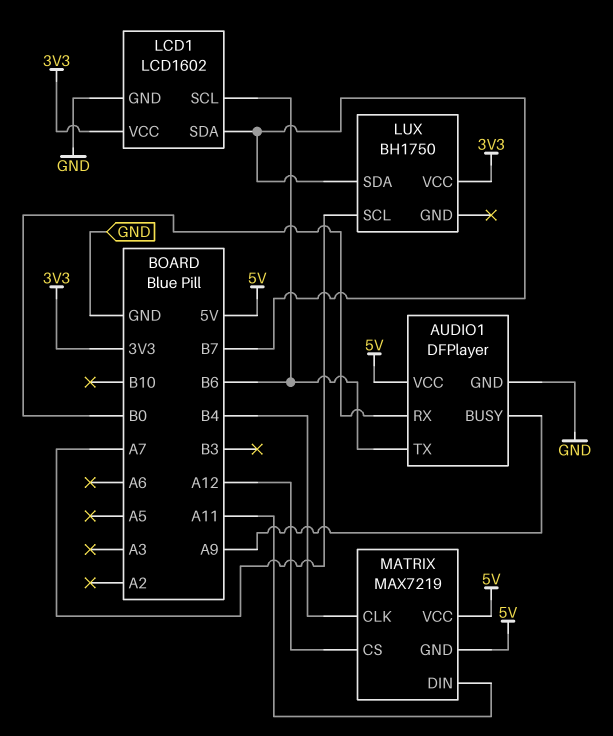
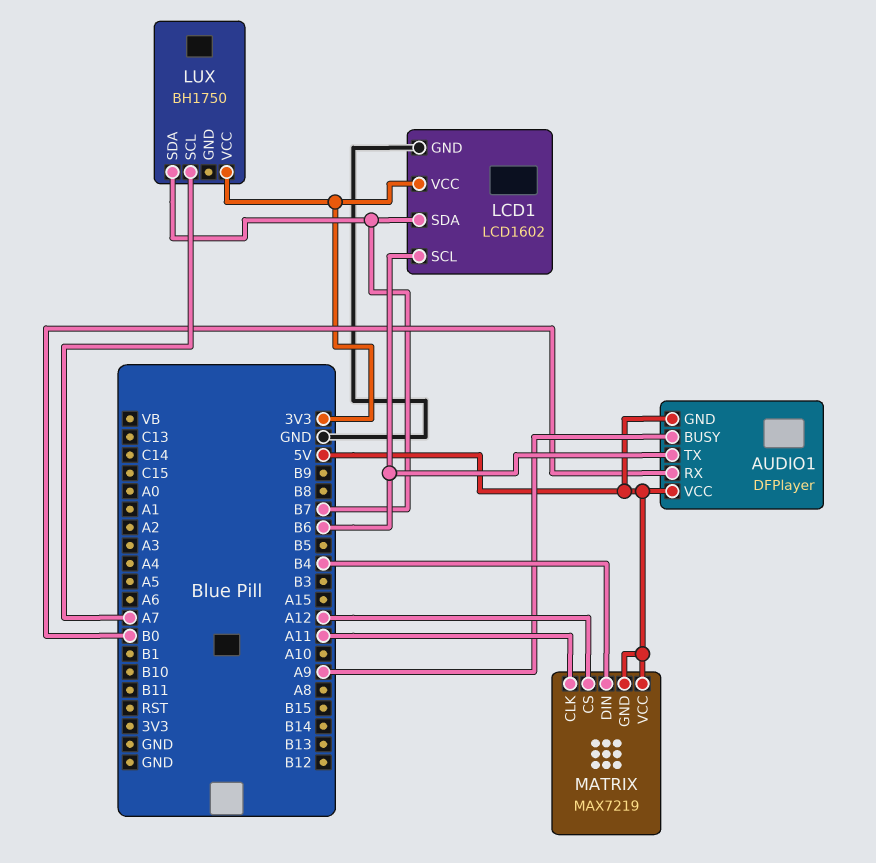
AUDIO1 pin GND: GND -> 5V
MATRIX pin CLK: B4 -> A11
MATRIX pin DIN: A11 -> B4

